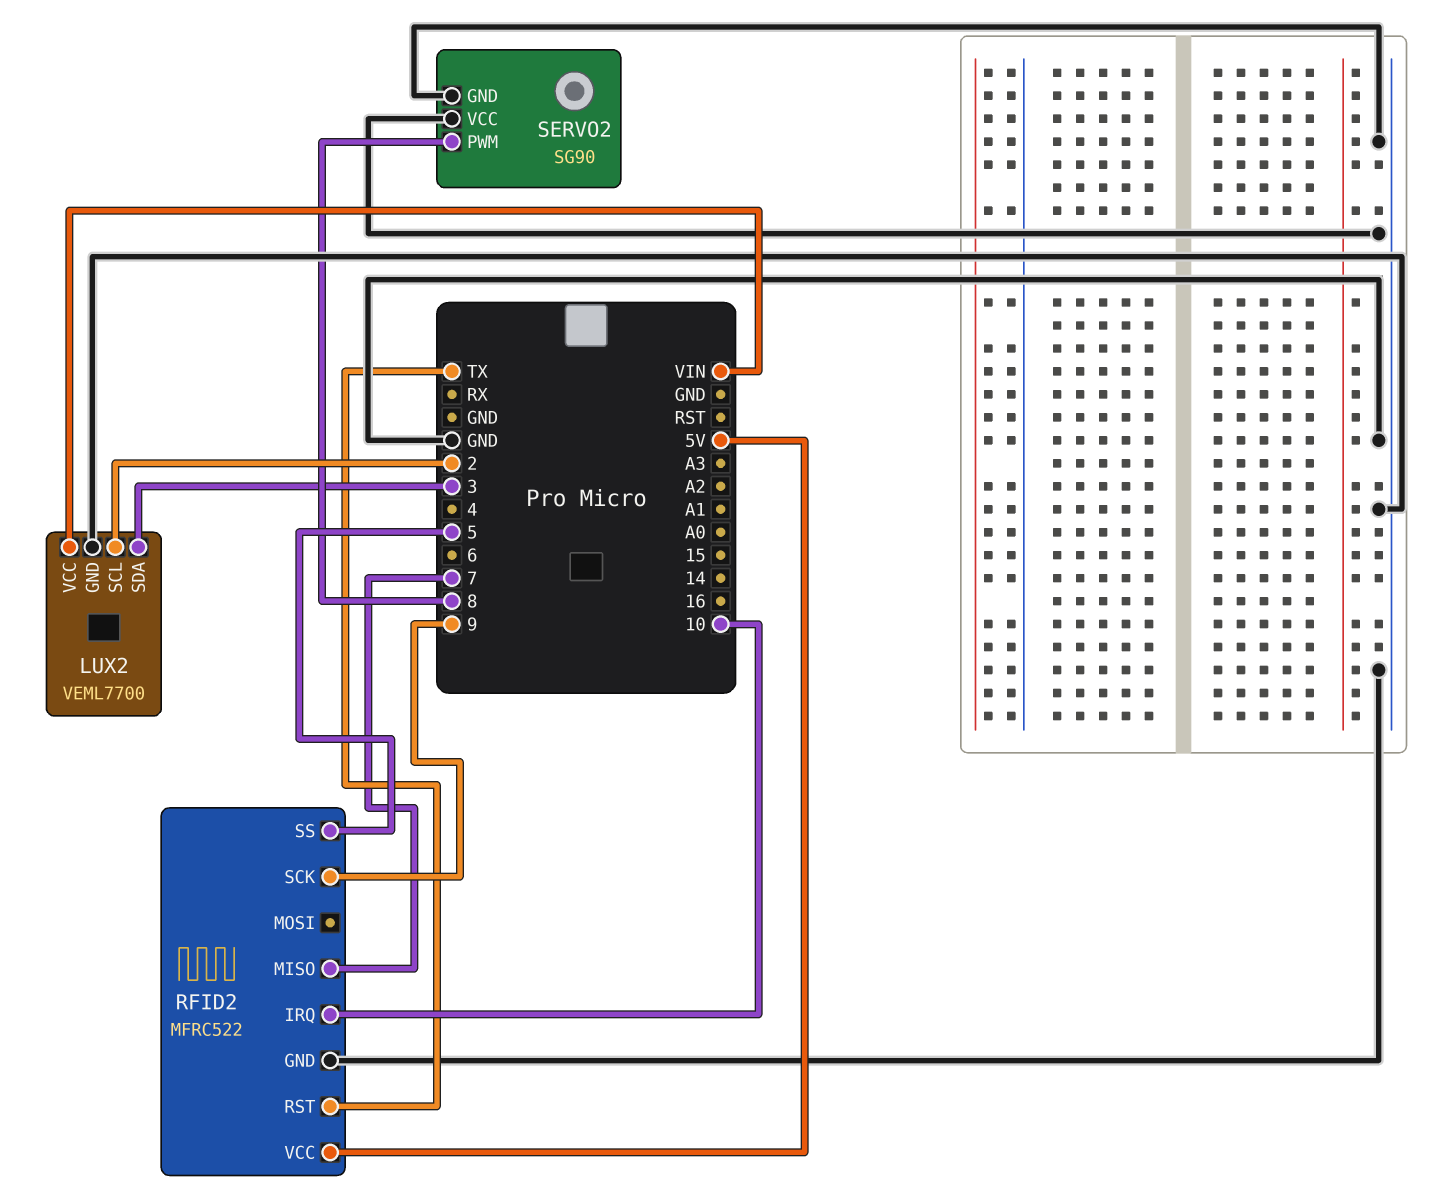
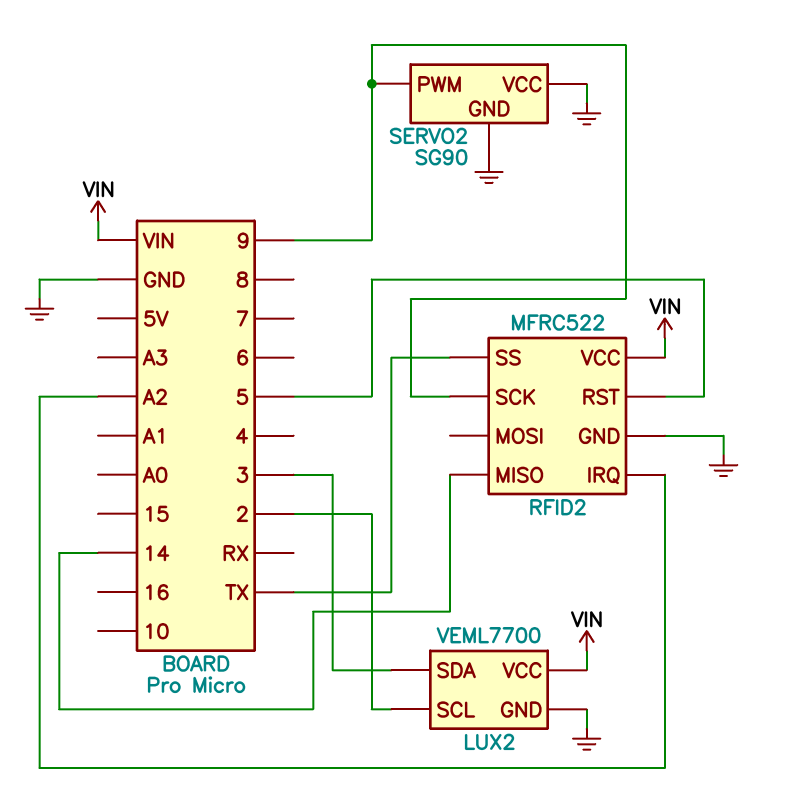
RFID2 pin IRQ: 10 -> A2
RFID2 pin MISO: 7 -> 14
RFID2 pin RST: TX -> 5
RFID2 pin SS: 5 -> TX
RFID2 pin VCC: 5V -> VIN
SERVO2 pin PWM: 8 -> 9

